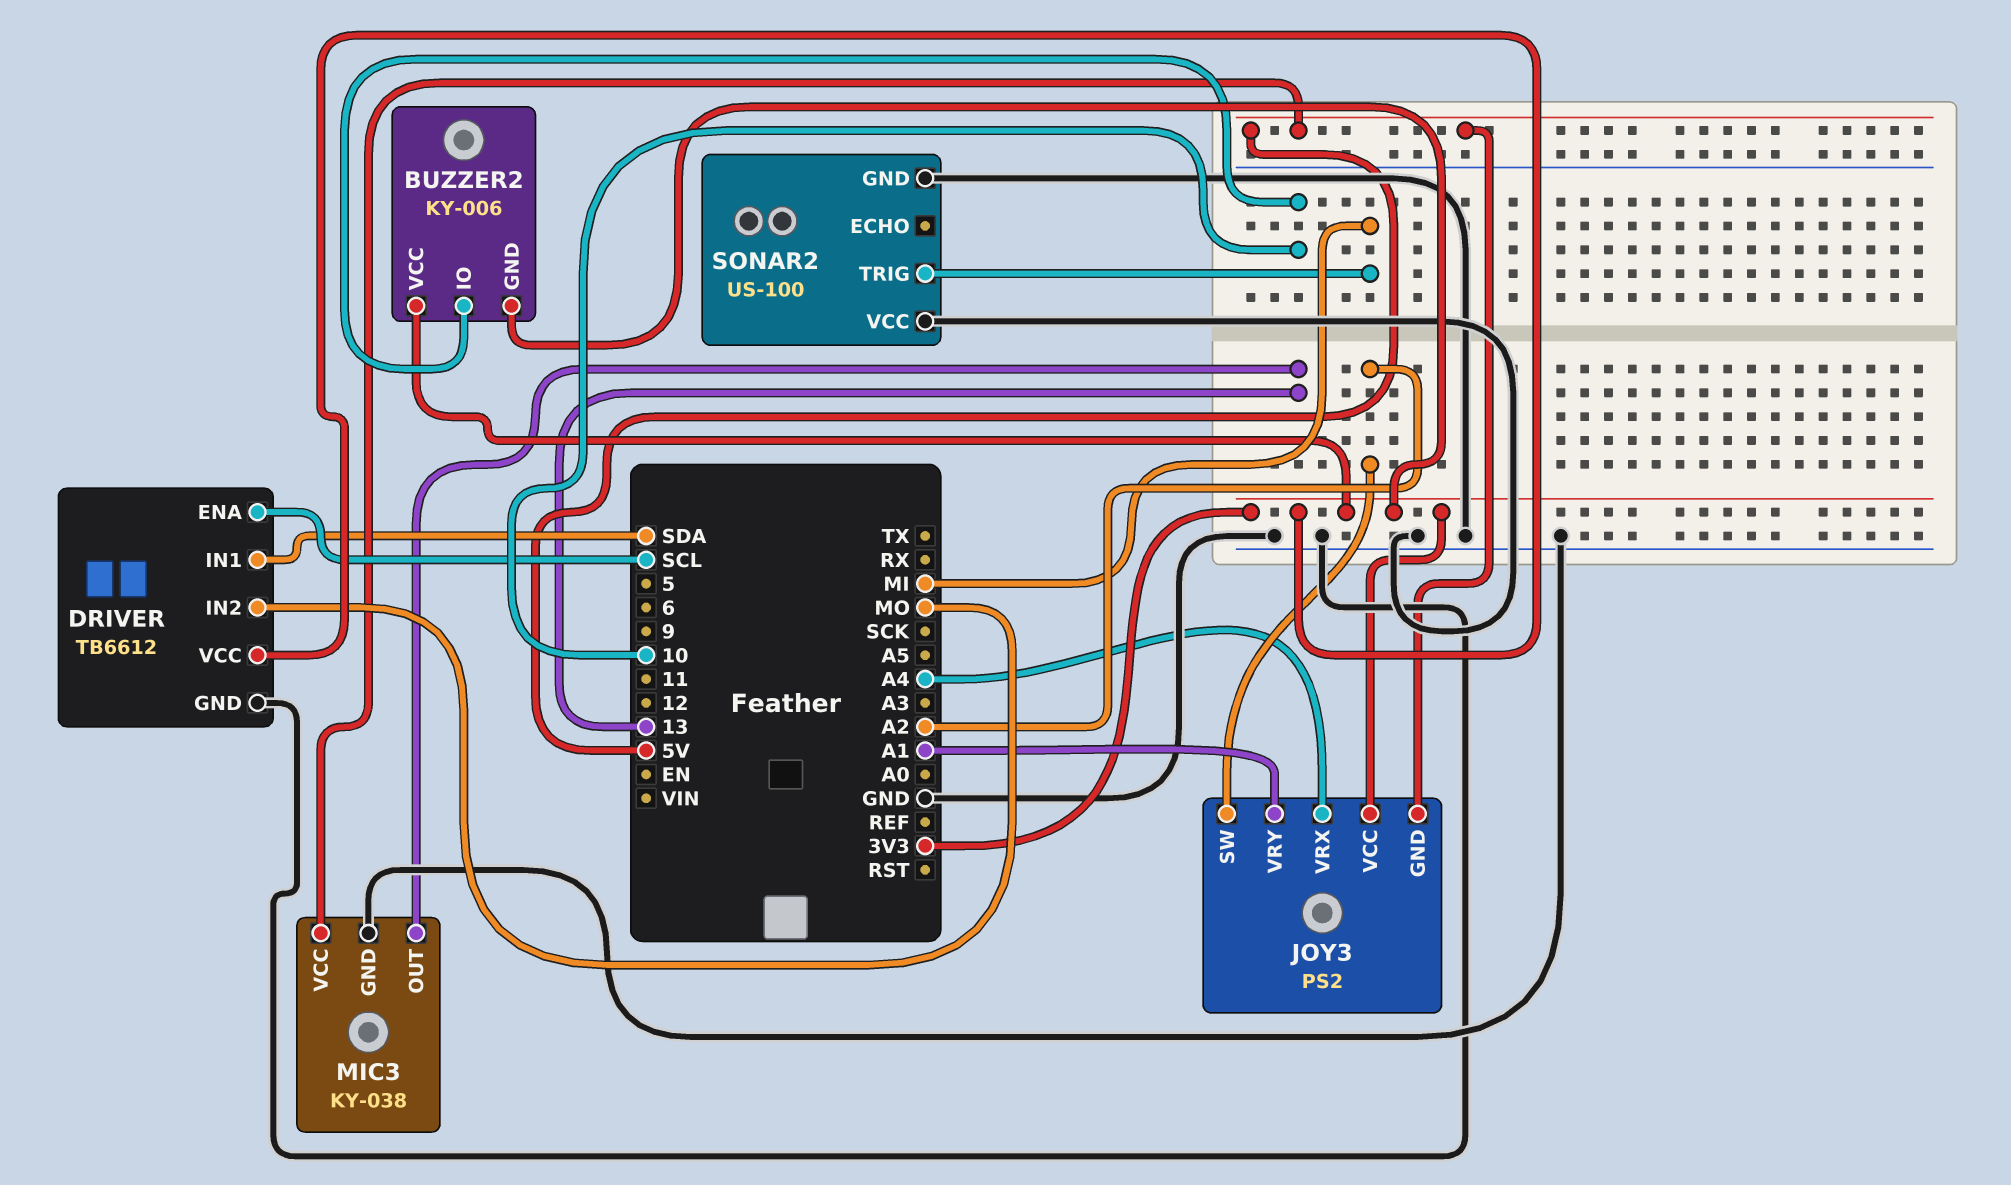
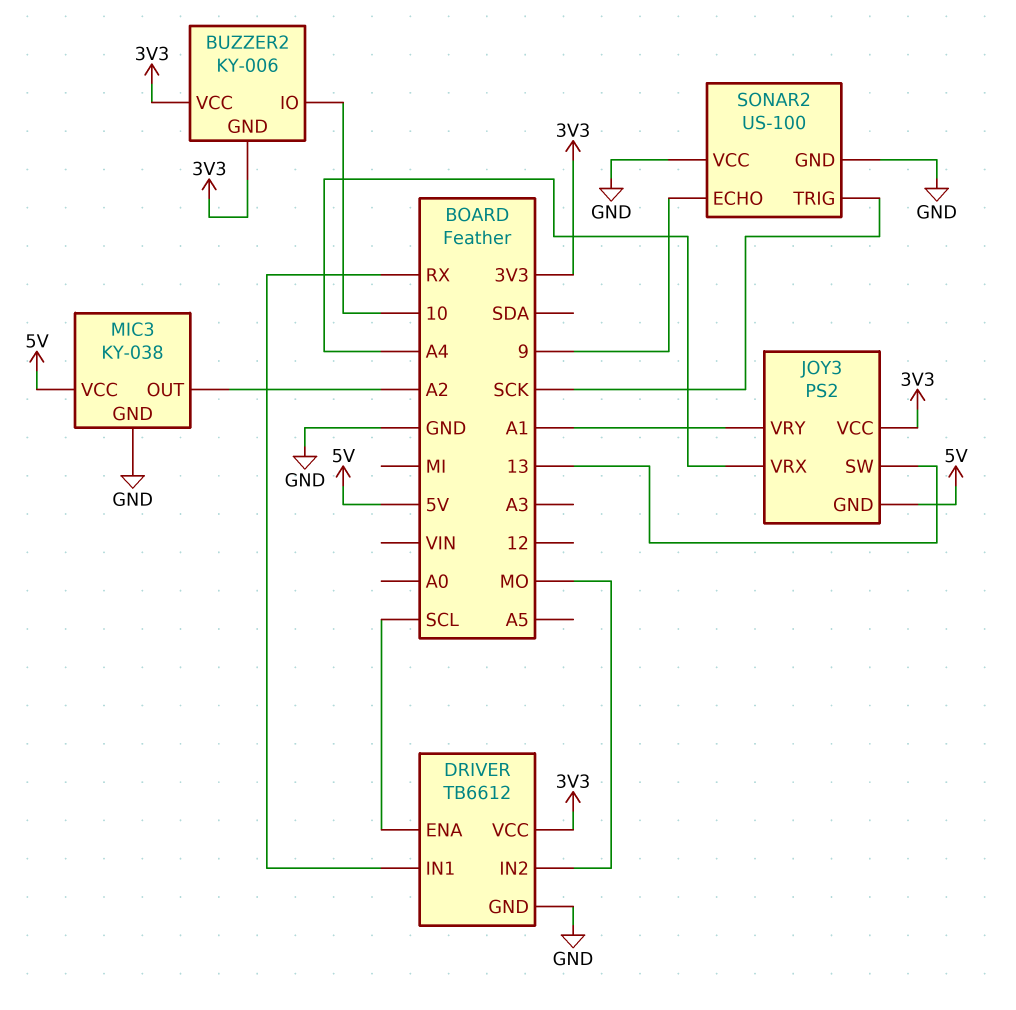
DRIVER pin IN1: SDA -> RX
JOY3 pin SW: A2 -> 13
MIC3 pin OUT: 13 -> A2
SONAR2 pin ECHO: none -> 9
SONAR2 pin TRIG: MI -> SCK

